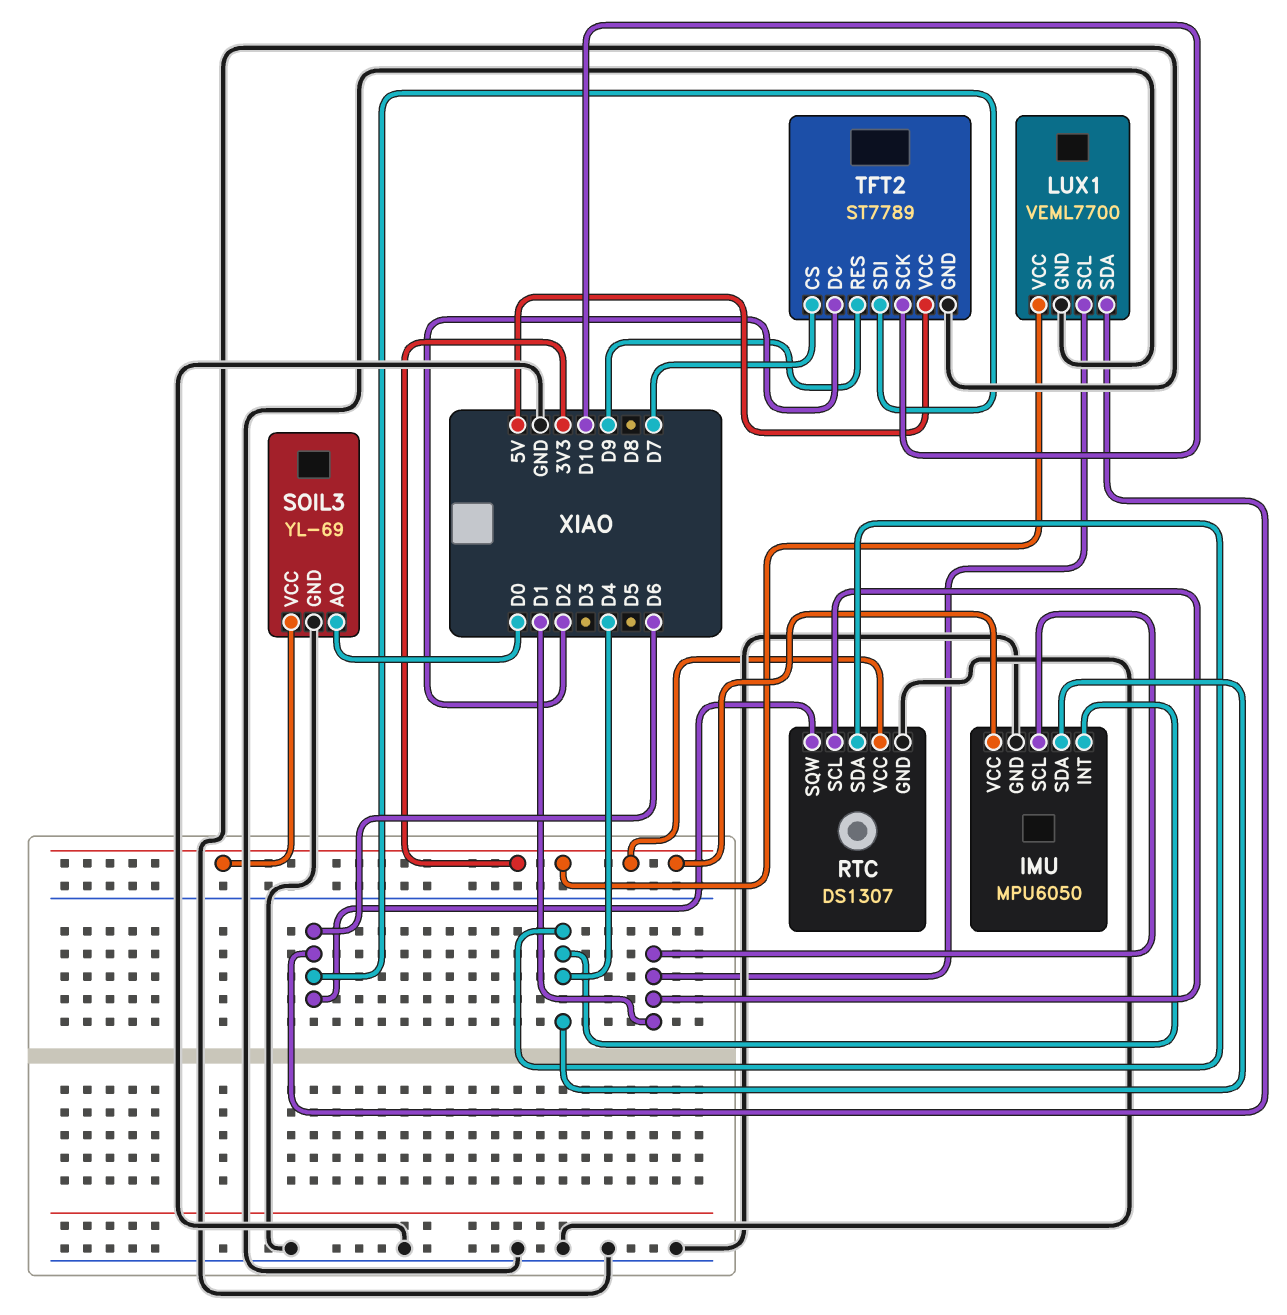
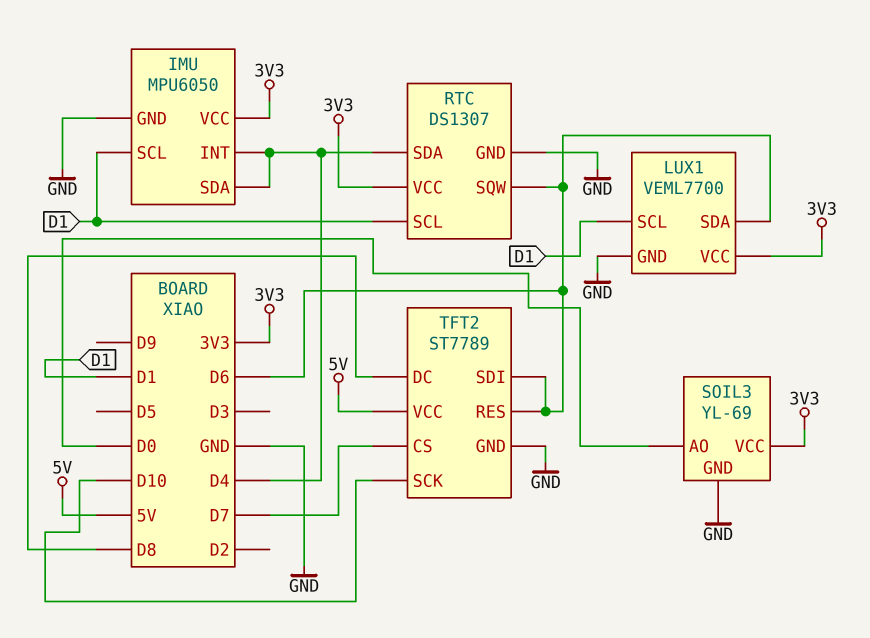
TFT2 pin DC: D2 -> D8
TFT2 pin RES: D9 -> D6

